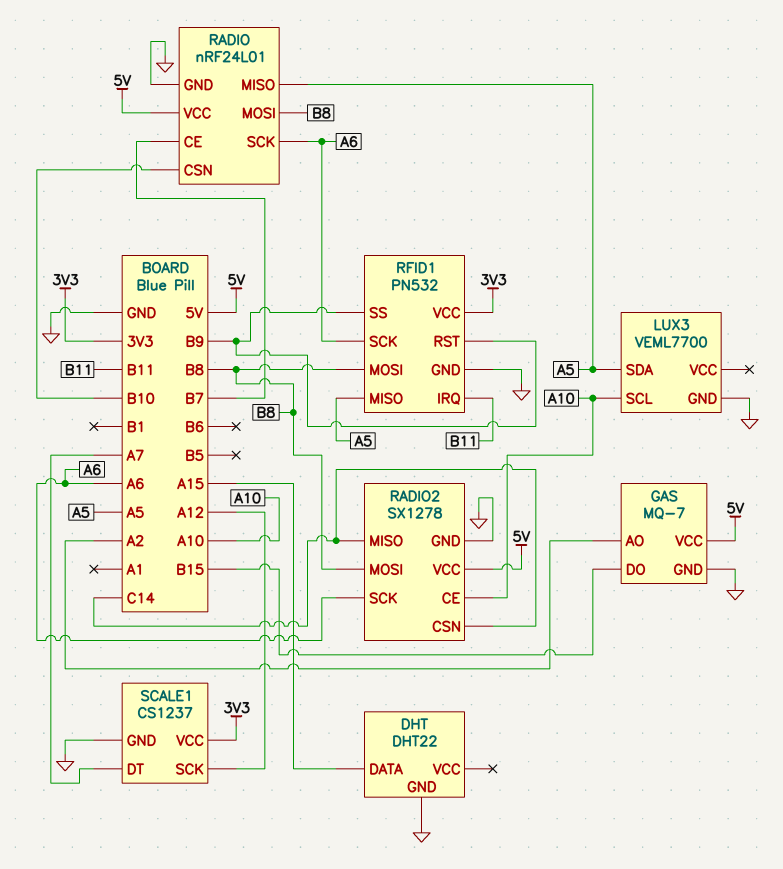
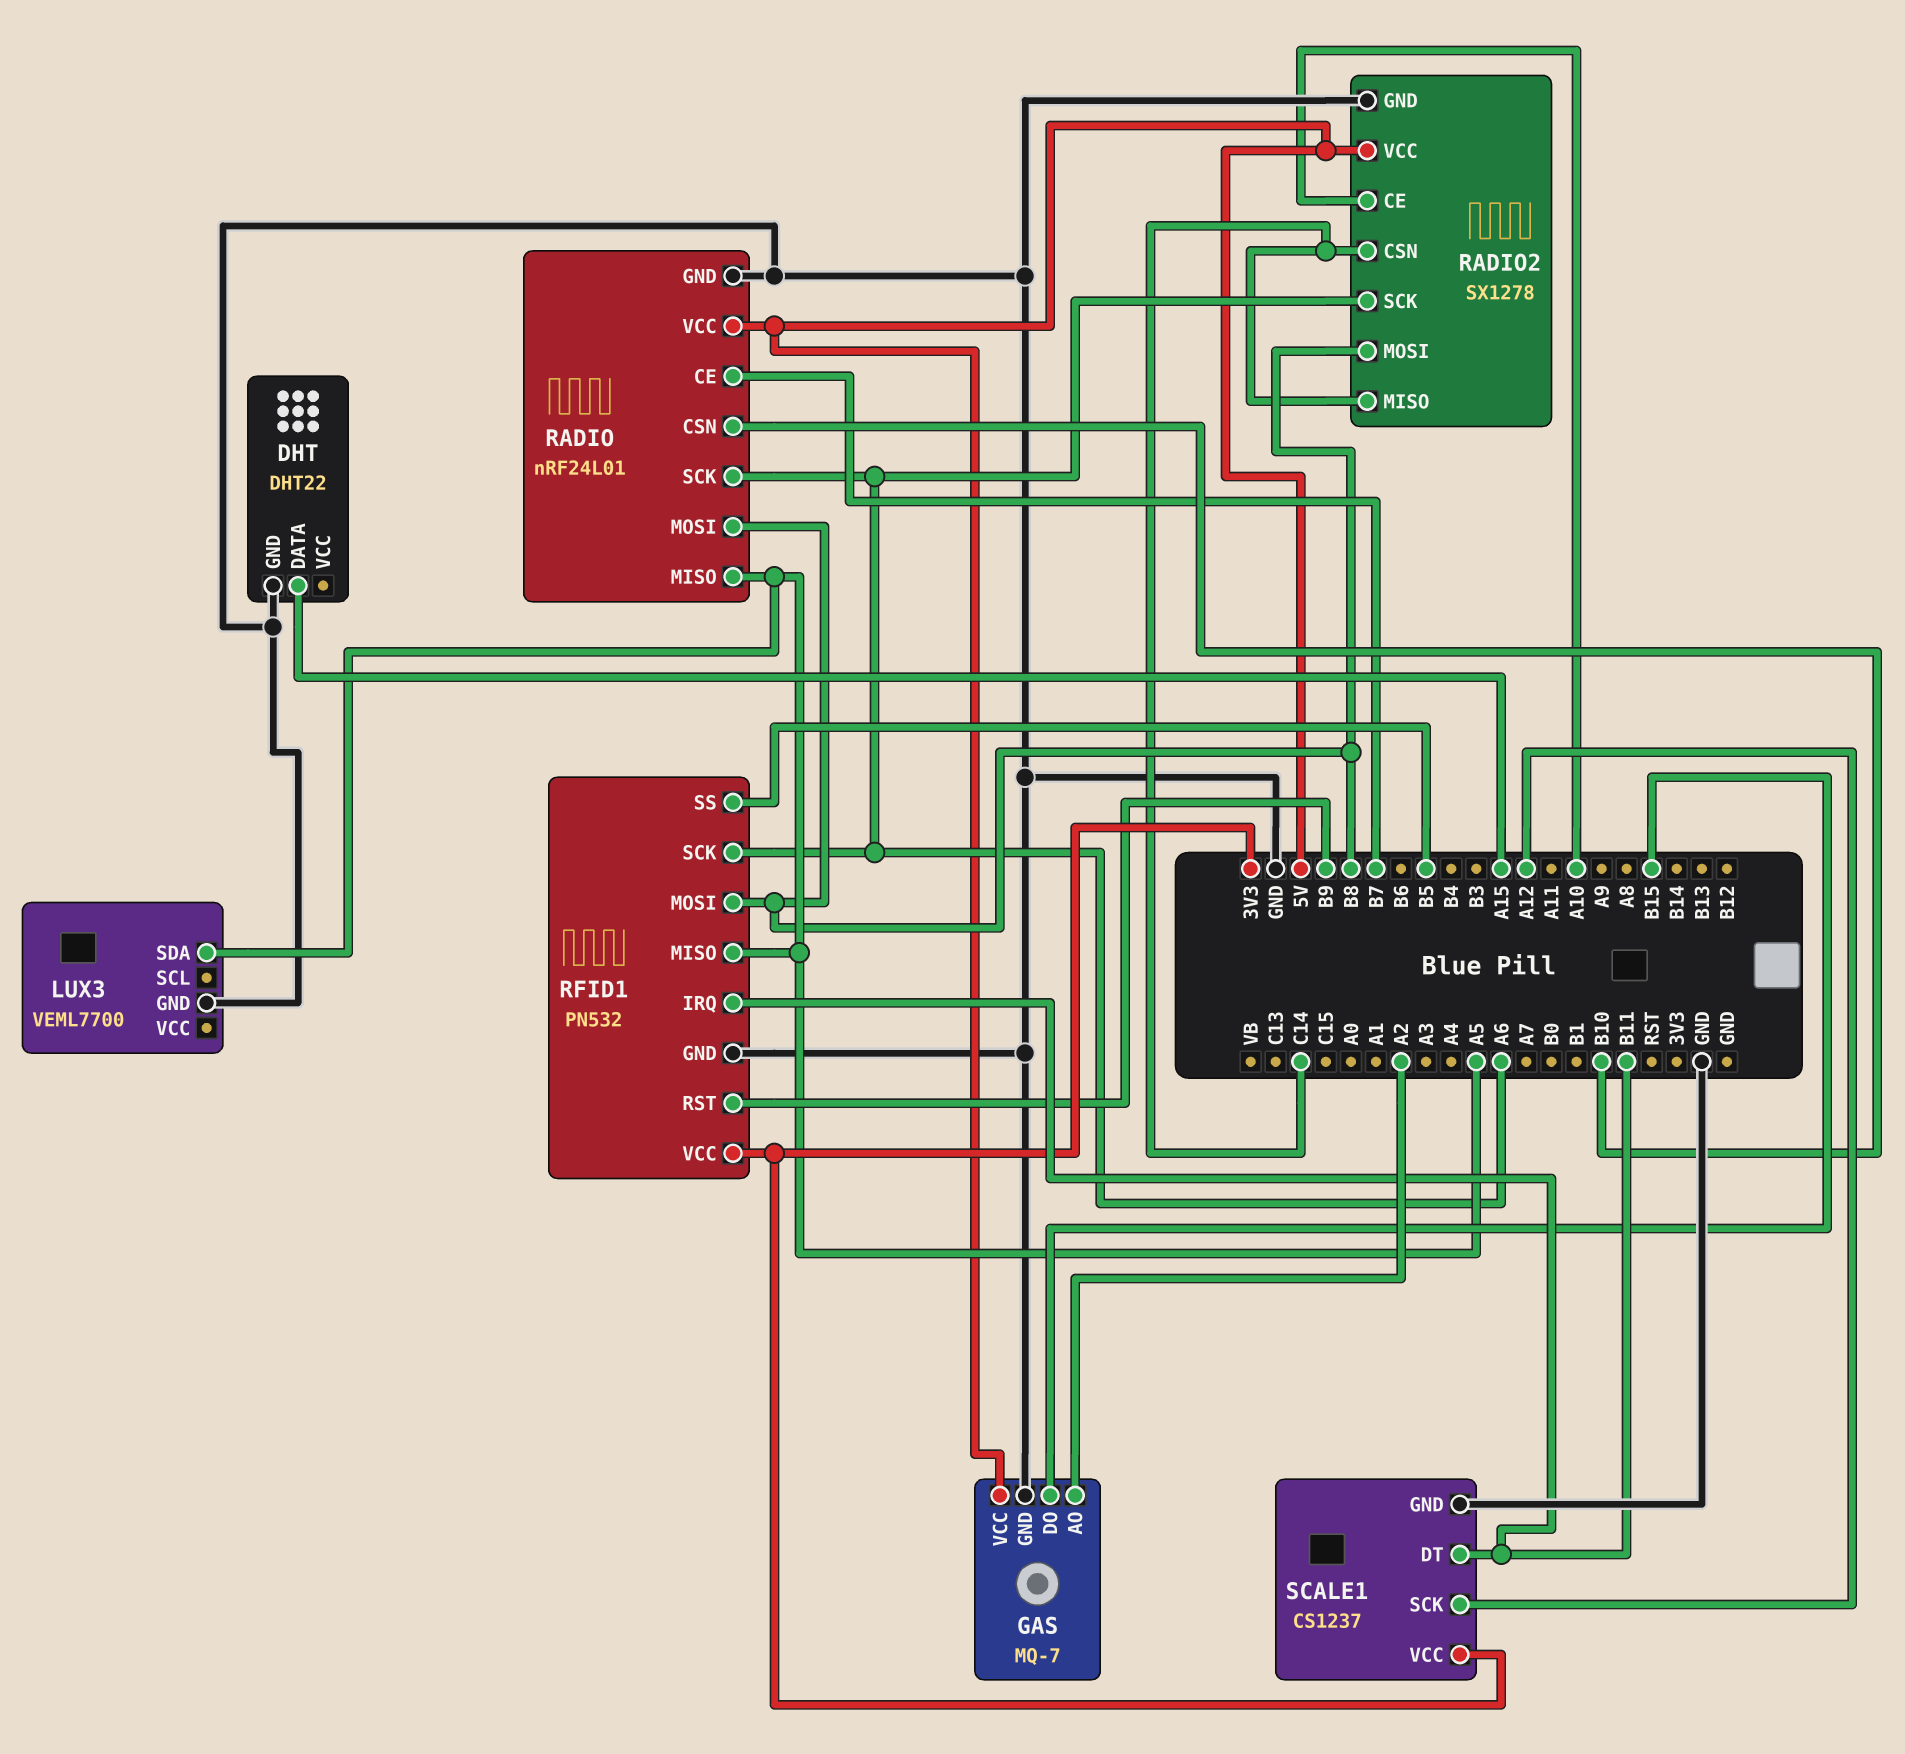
LUX3 pin SCL: A10 -> none
RFID1 pin SS: B9 -> B5
SCALE1 pin DT: A7 -> B11

